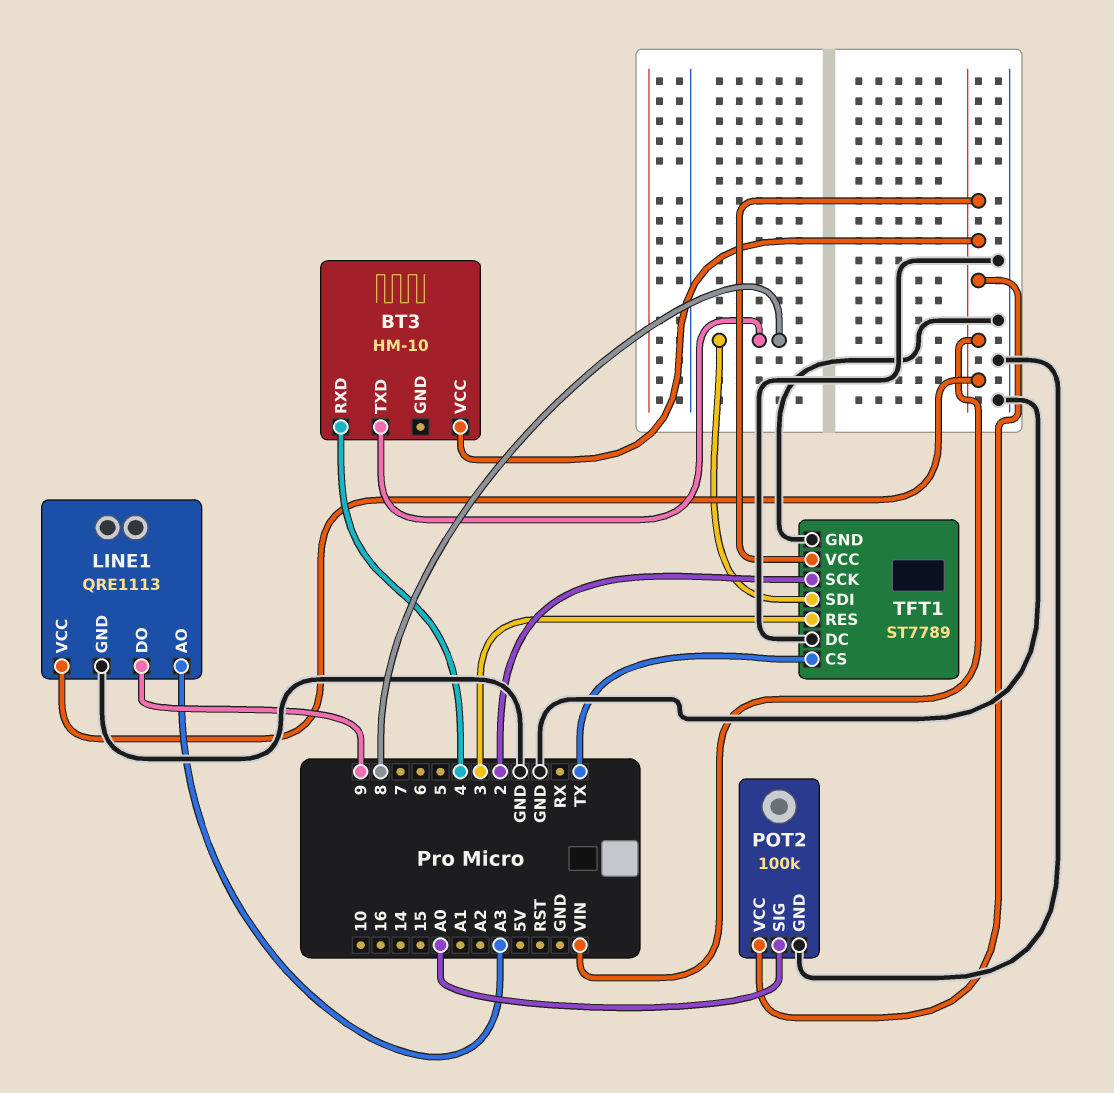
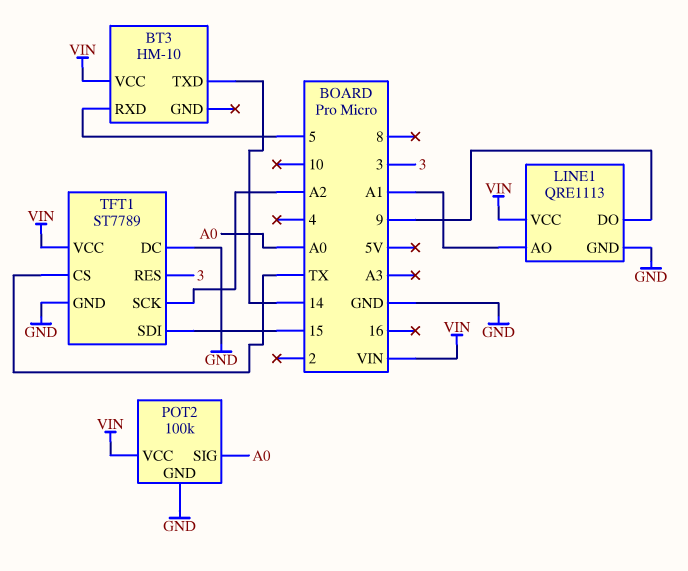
BT3 pin RXD: 4 -> 5
BT3 pin TXD: 8 -> 14
LINE1 pin AO: A3 -> A1
TFT1 pin SCK: 2 -> A2
TFT1 pin SDI: 8 -> 15

